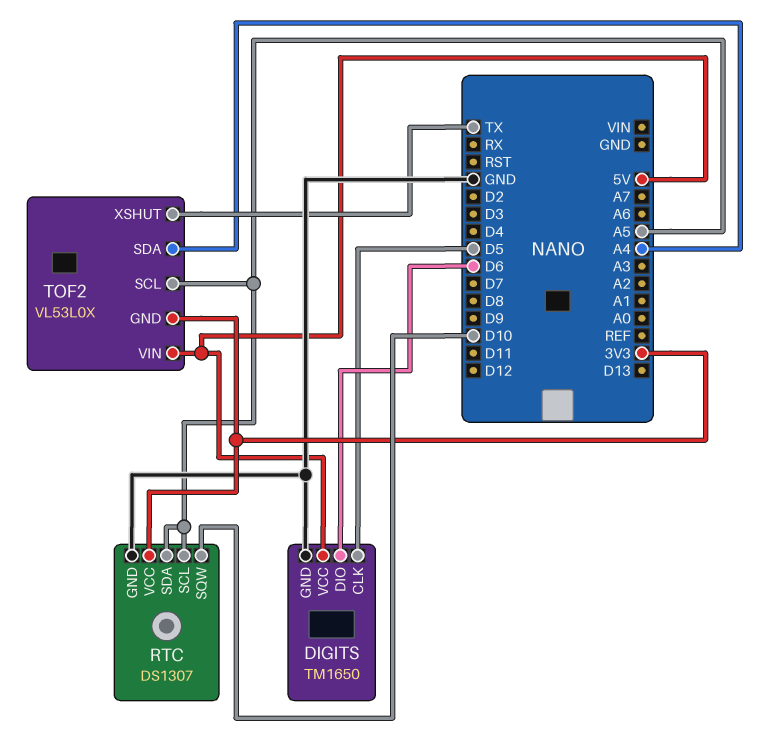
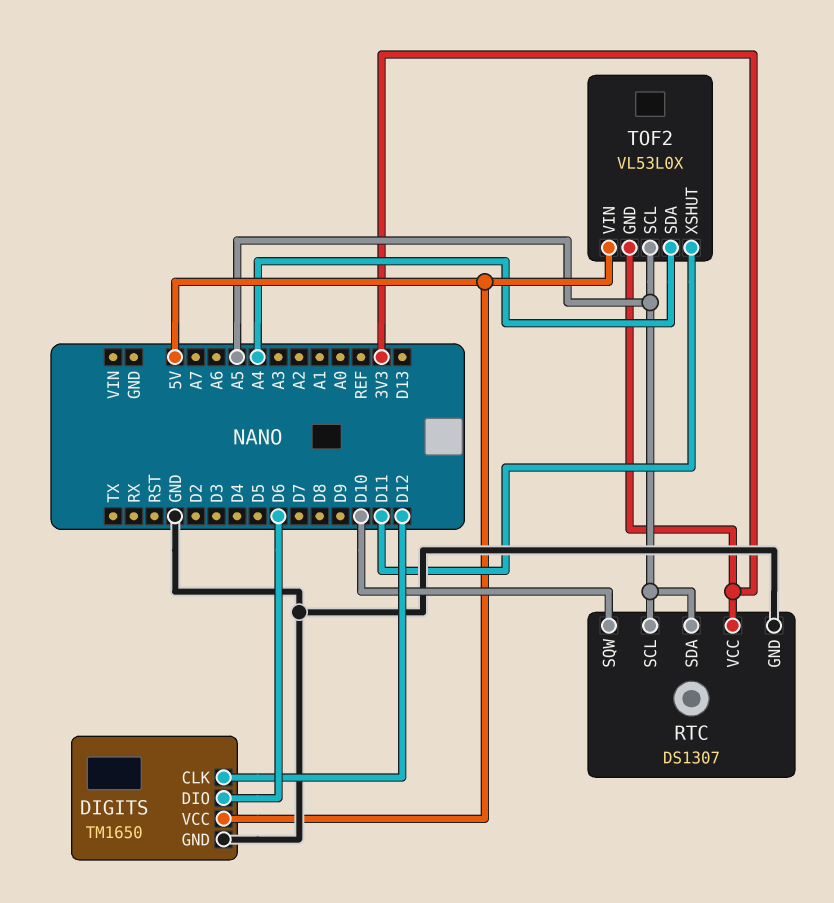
DIGITS pin CLK: D5 -> D12
TOF2 pin XSHUT: TX -> D11

